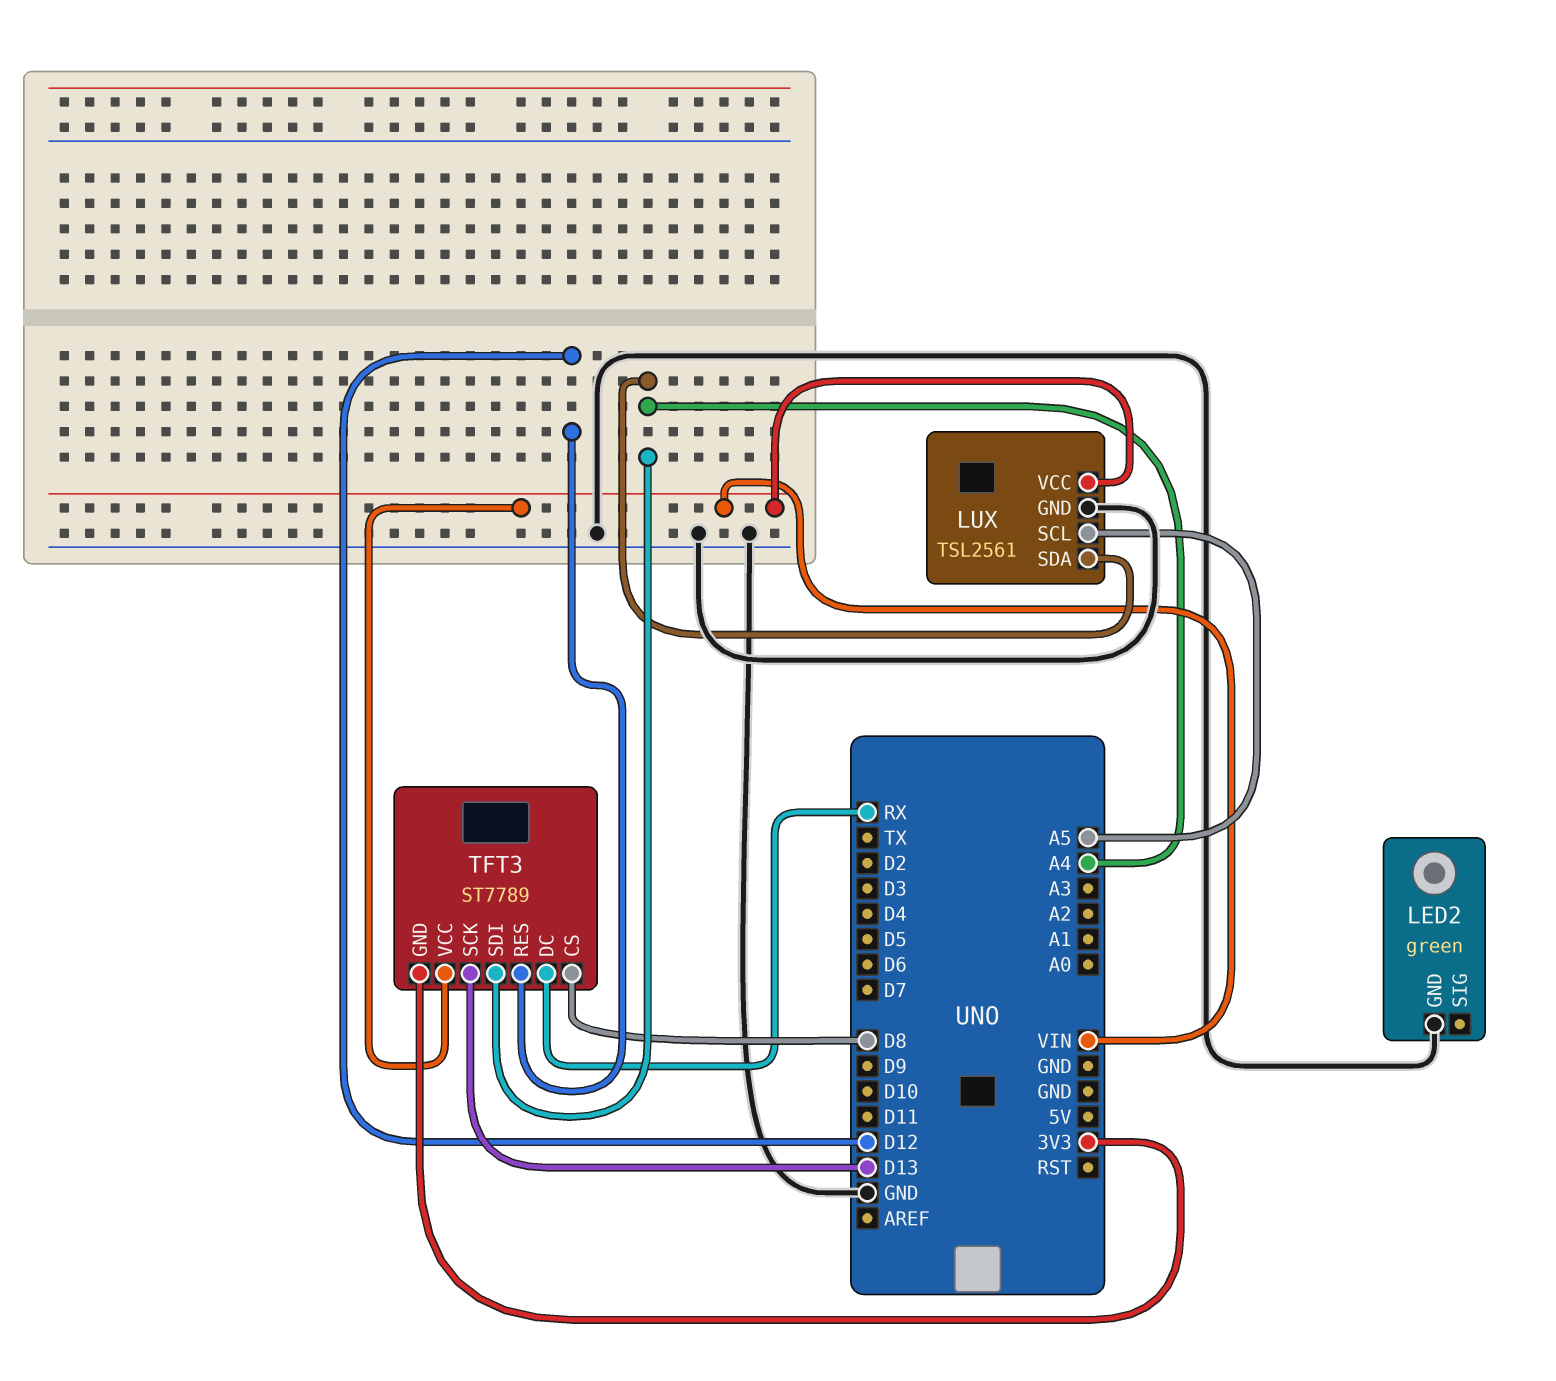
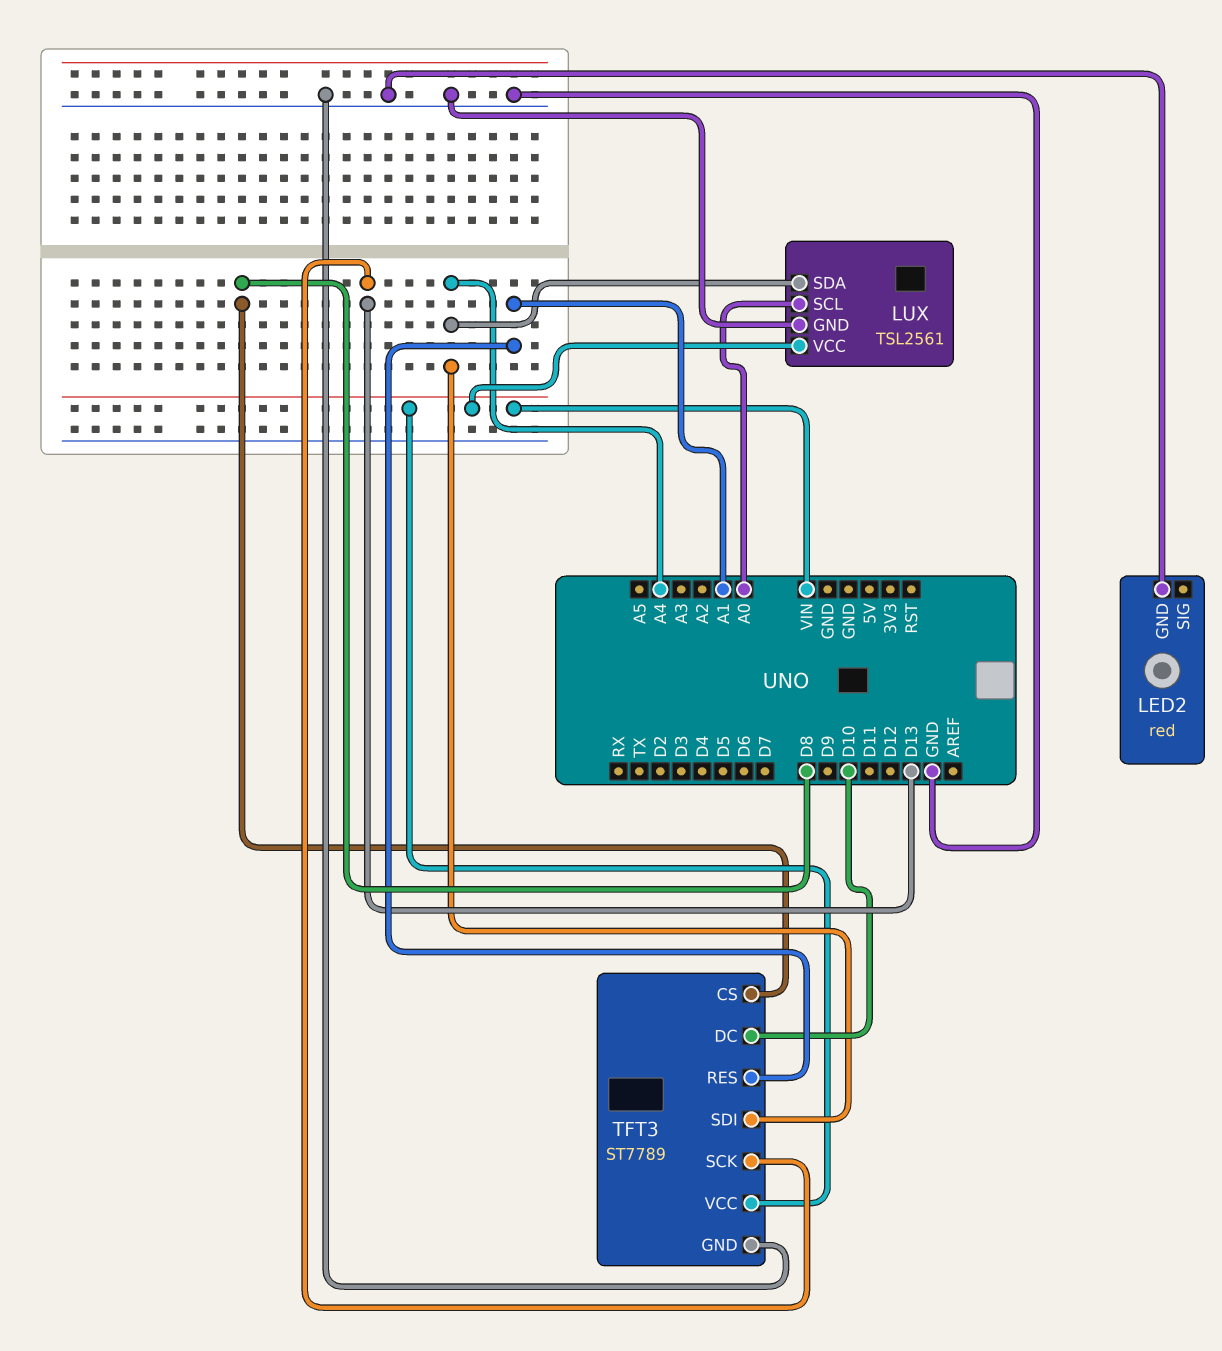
LED2: green -> red
LUX pin SCL: A5 -> A0
TFT3 pin DC: RX -> D10
TFT3 pin GND: 3V3 -> GND
TFT3 pin RES: D12 -> A1

